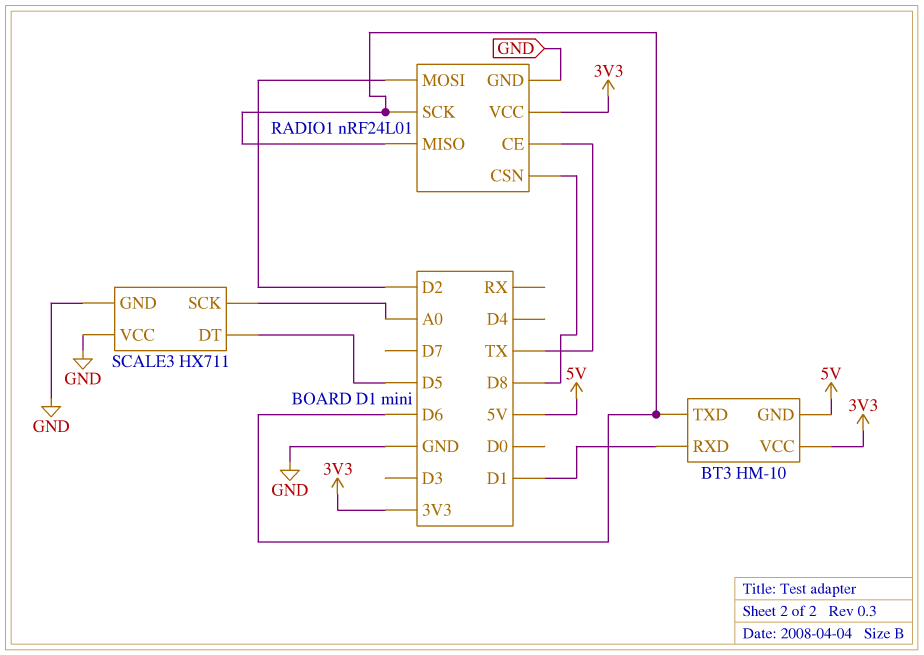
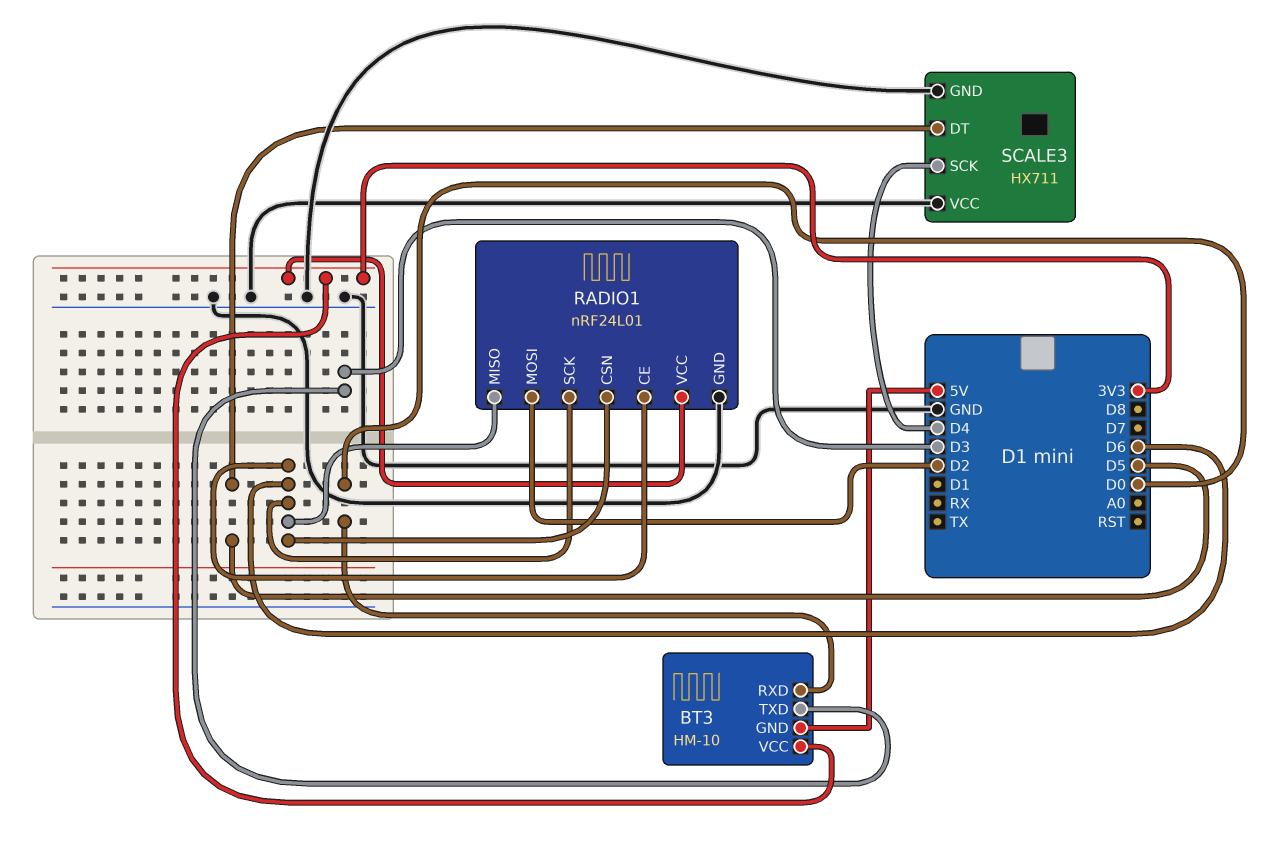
BT3 pin RXD: D1 -> D0
BT3 pin TXD: D6 -> D3
RADIO1 pin CE: TX -> D6
RADIO1 pin CSN: D8 -> D6
SCALE3 pin SCK: A0 -> D4

